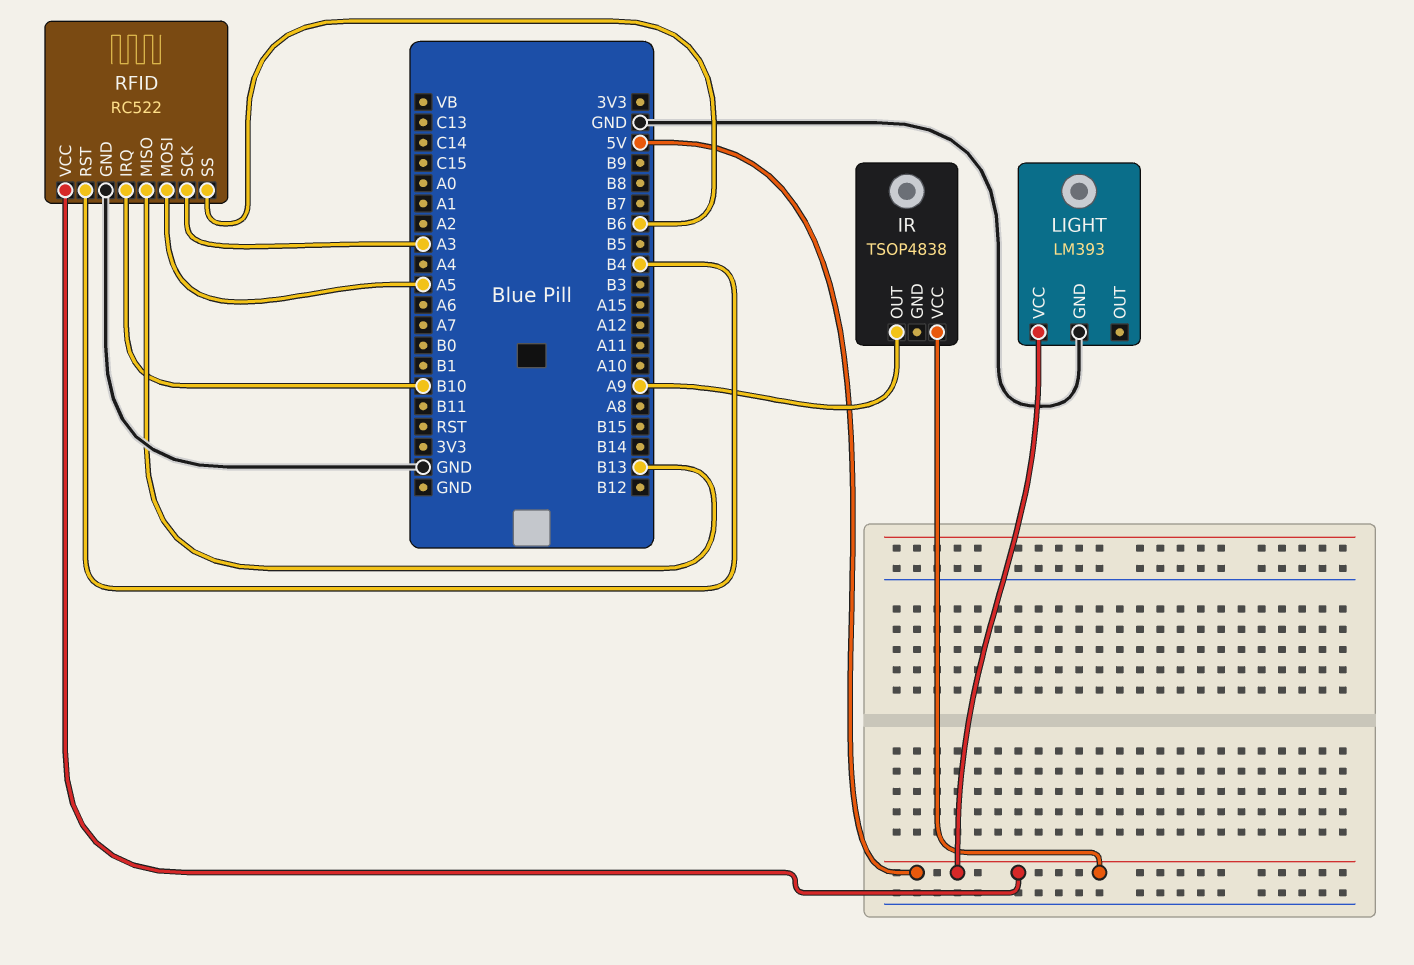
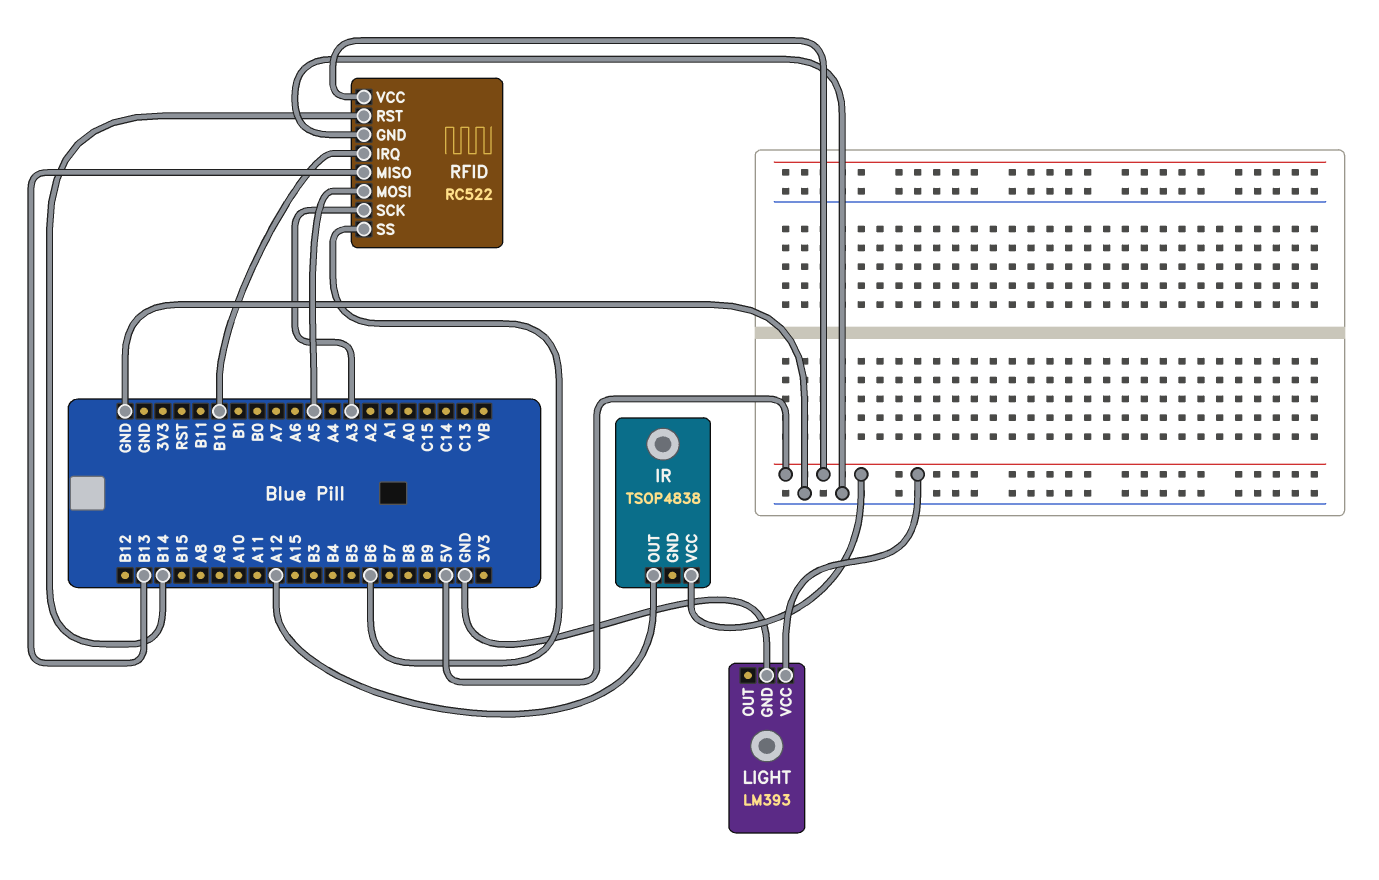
IR pin OUT: A9 -> A12
RFID pin RST: B4 -> B14

